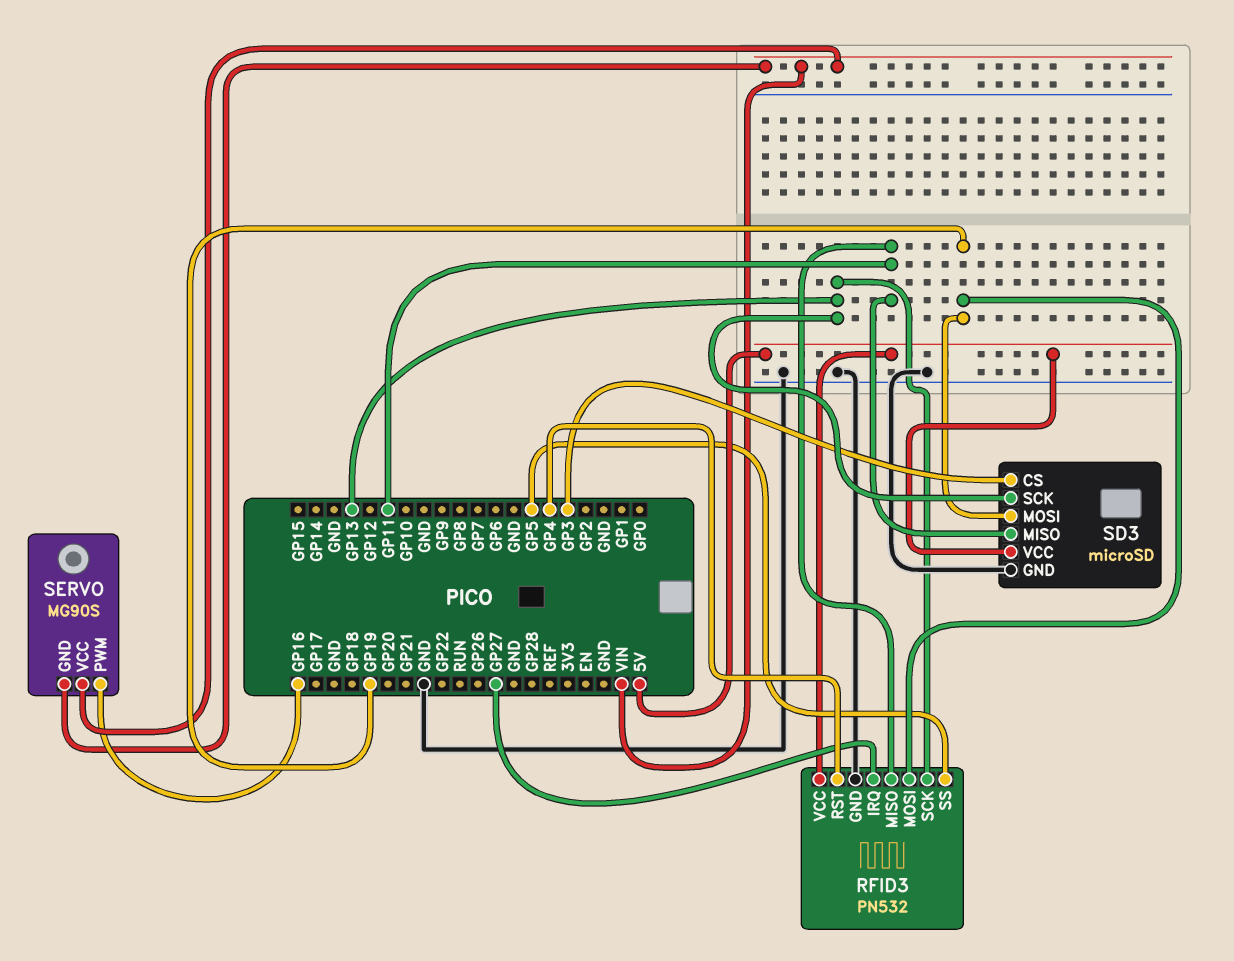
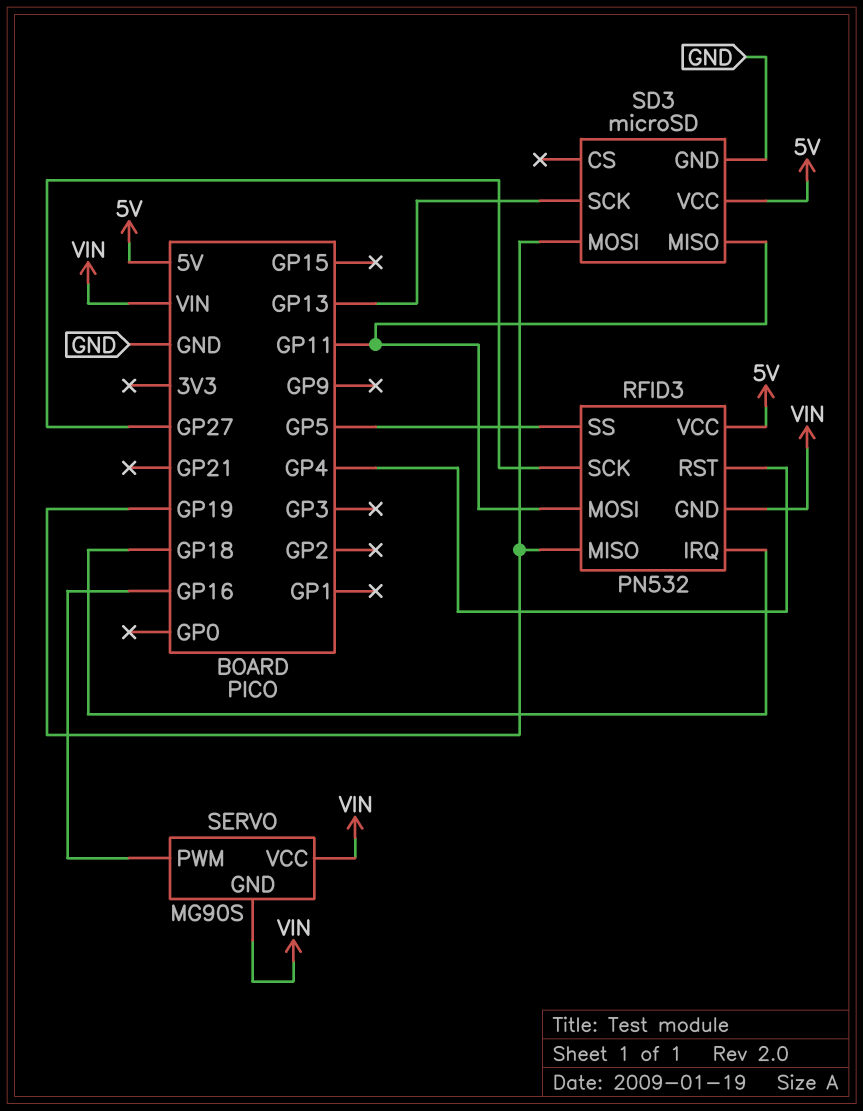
RFID3 pin GND: GND -> VIN
RFID3 pin IRQ: GP27 -> GP18
RFID3 pin MISO: GP11 -> GP19
RFID3 pin MOSI: GP19 -> GP11
RFID3 pin SCK: GP13 -> GP27
SD3 pin CS: GP3 -> none

